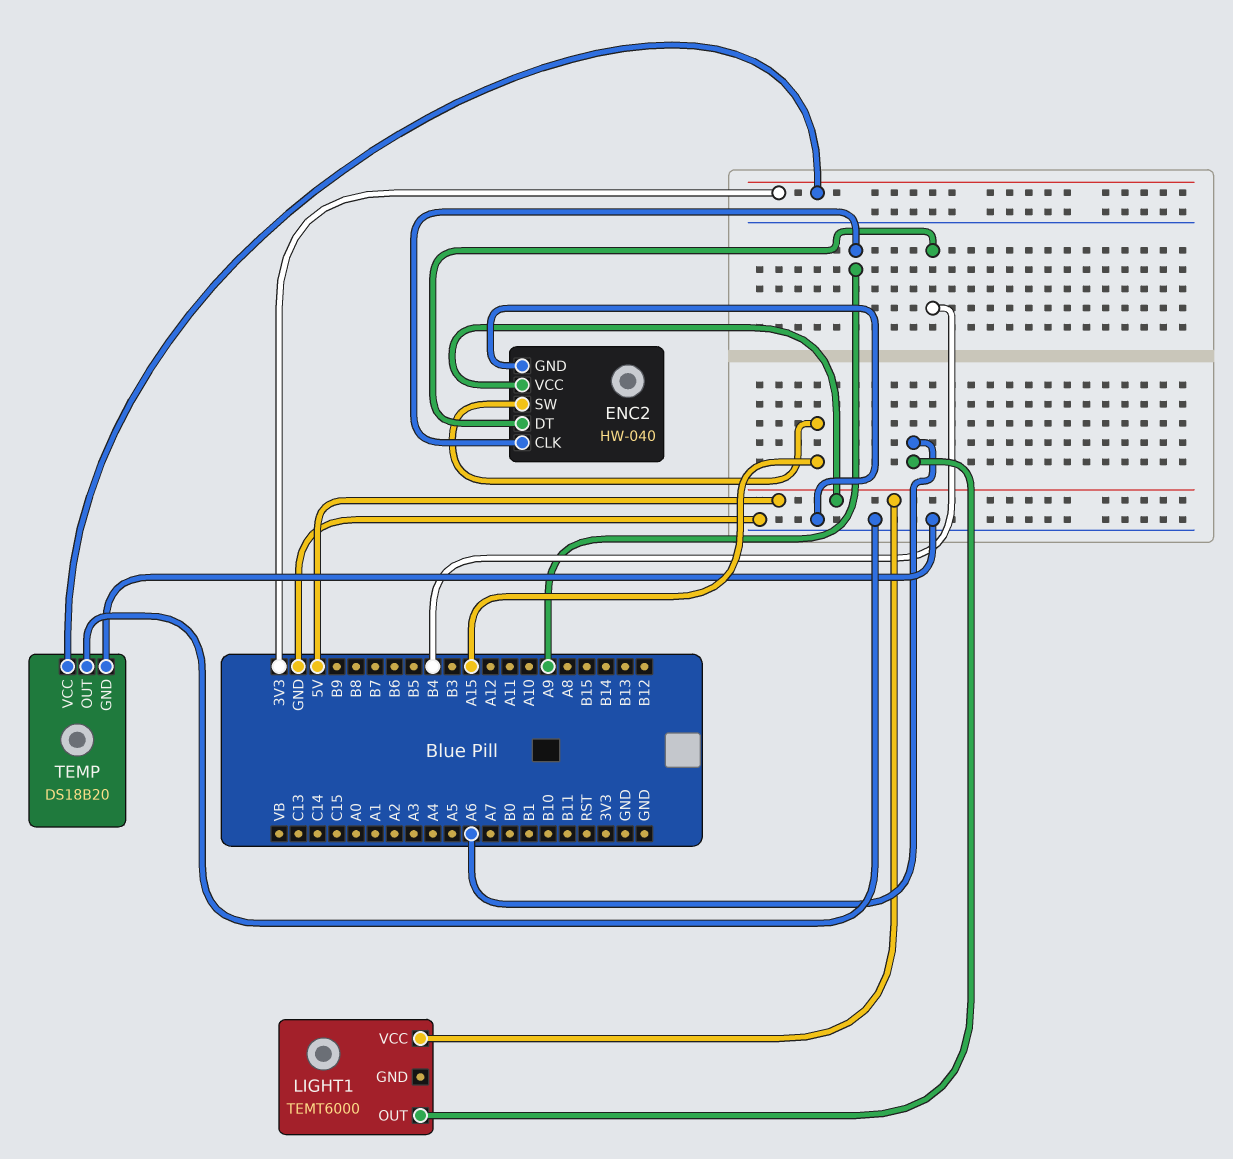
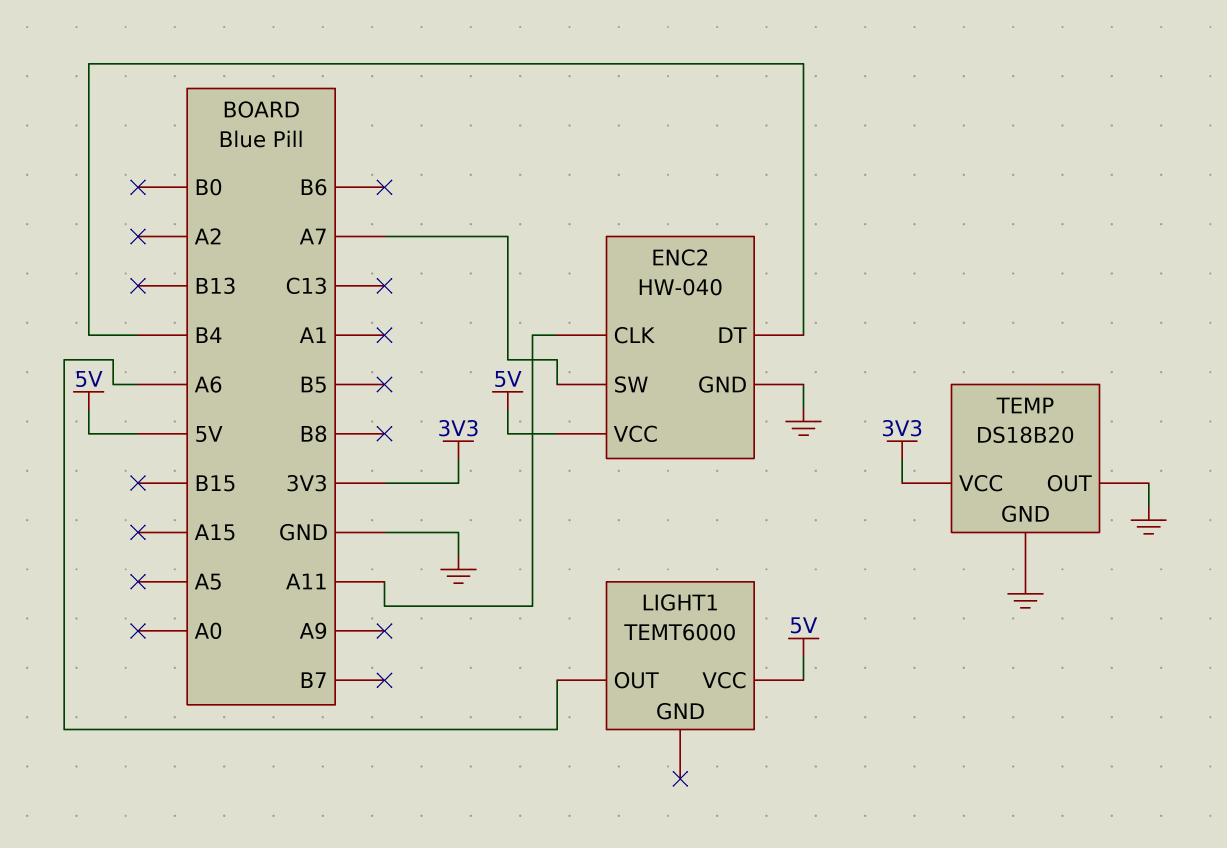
ENC2 pin CLK: A9 -> A11
ENC2 pin SW: A15 -> A7

